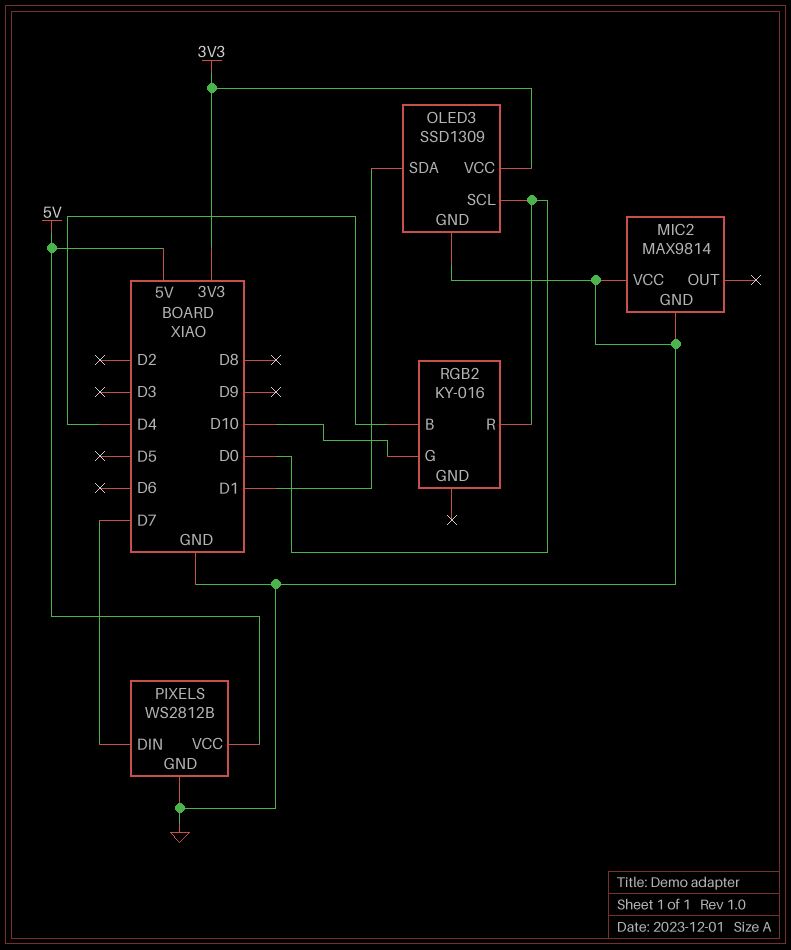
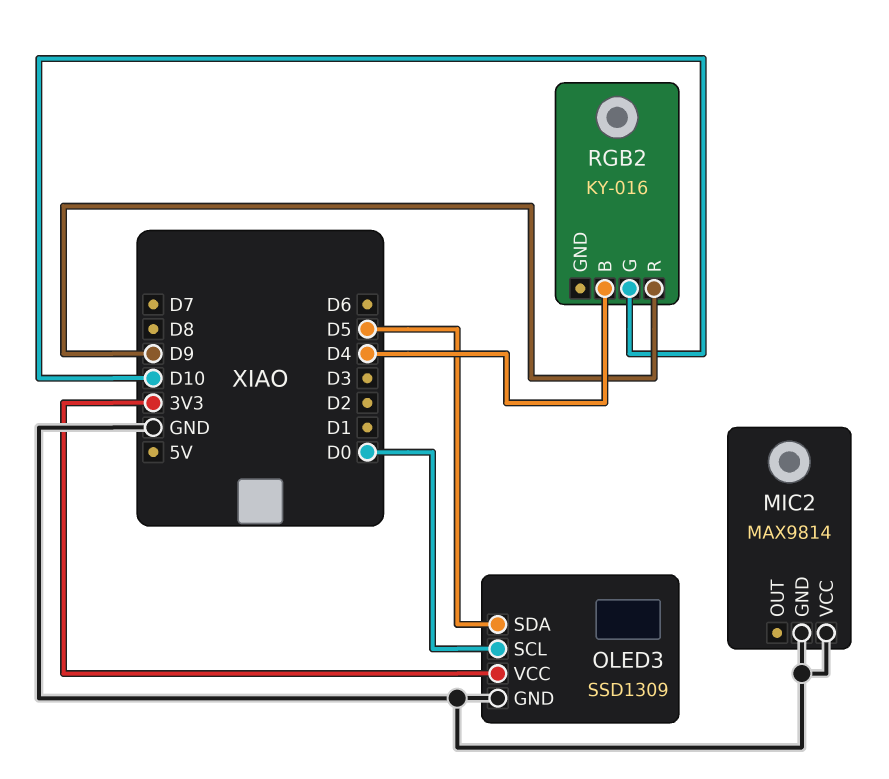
OLED3 pin SDA: D1 -> D5
PIXELS: WS2812B -> none
PIXELS pin DIN: D7 -> none
PIXELS pin GND: GND -> none
PIXELS pin VCC: 5V -> none
RGB2 pin R: D0 -> D9

